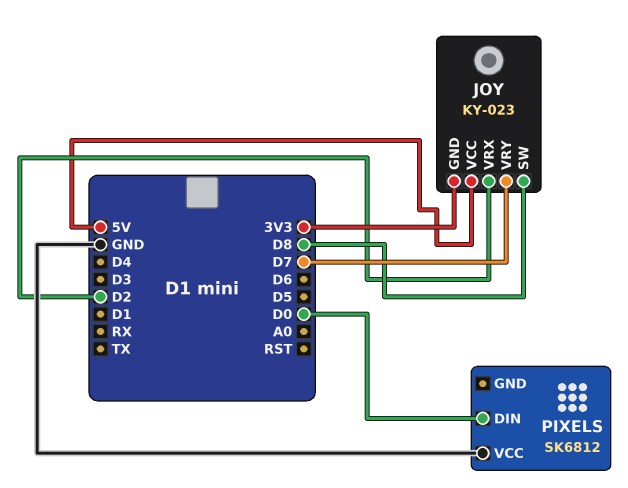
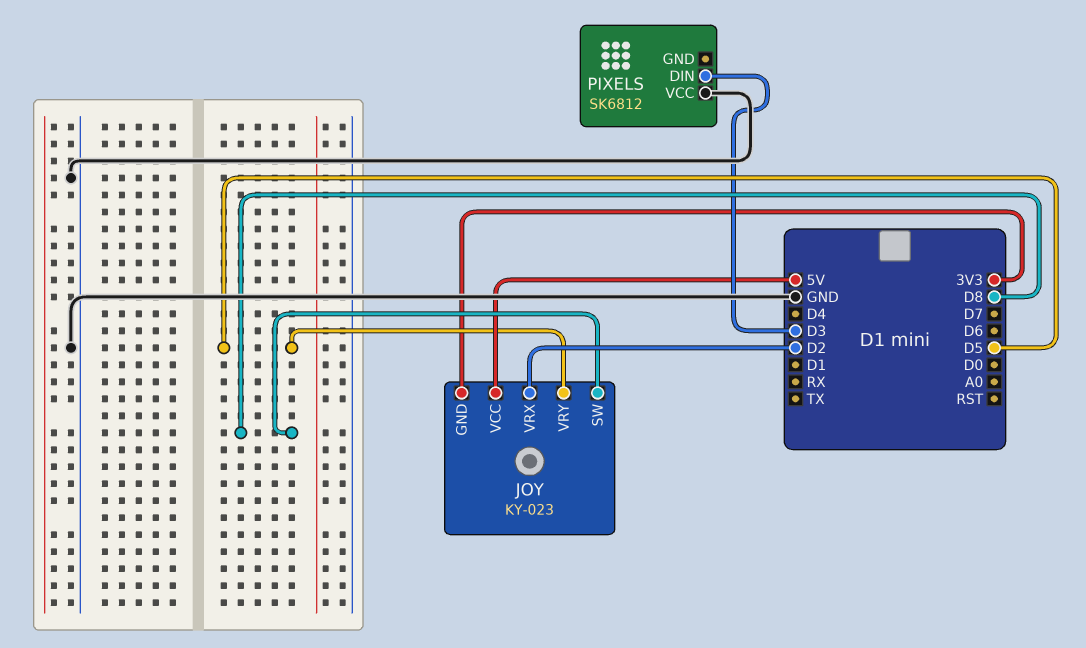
JOY pin VRY: D7 -> D5
PIXELS pin DIN: D0 -> D3

